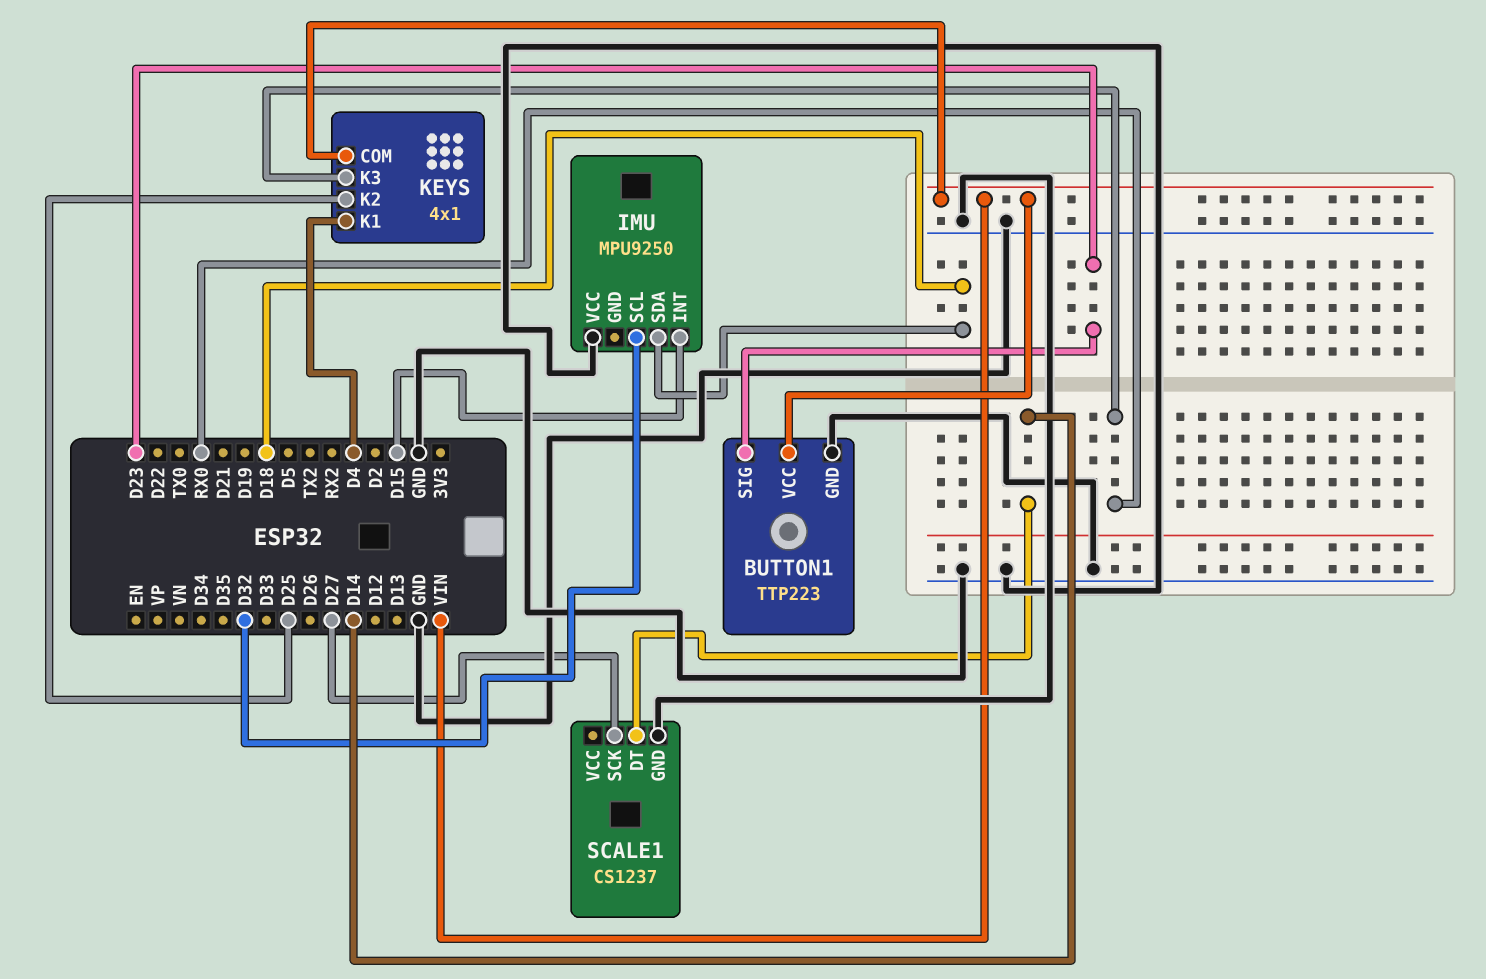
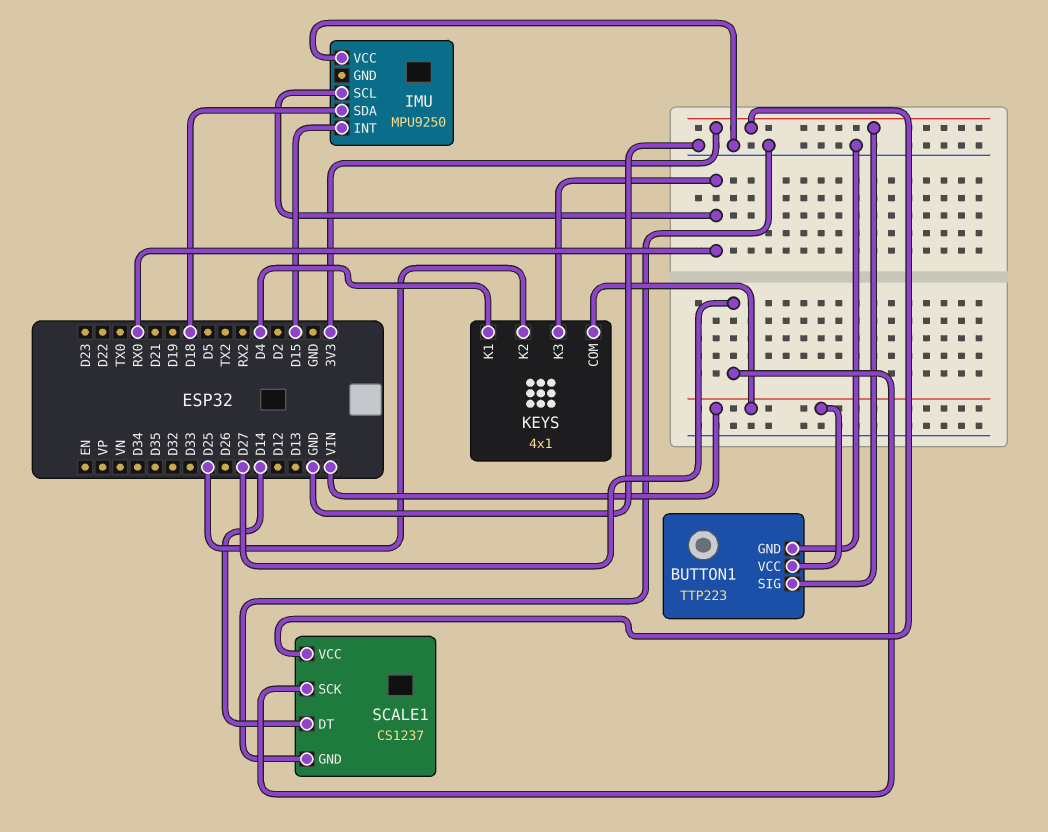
BUTTON1 pin SIG: D23 -> 3V3
IMU pin SCL: D32 -> RX0
SCALE1 pin VCC: none -> 3V3

